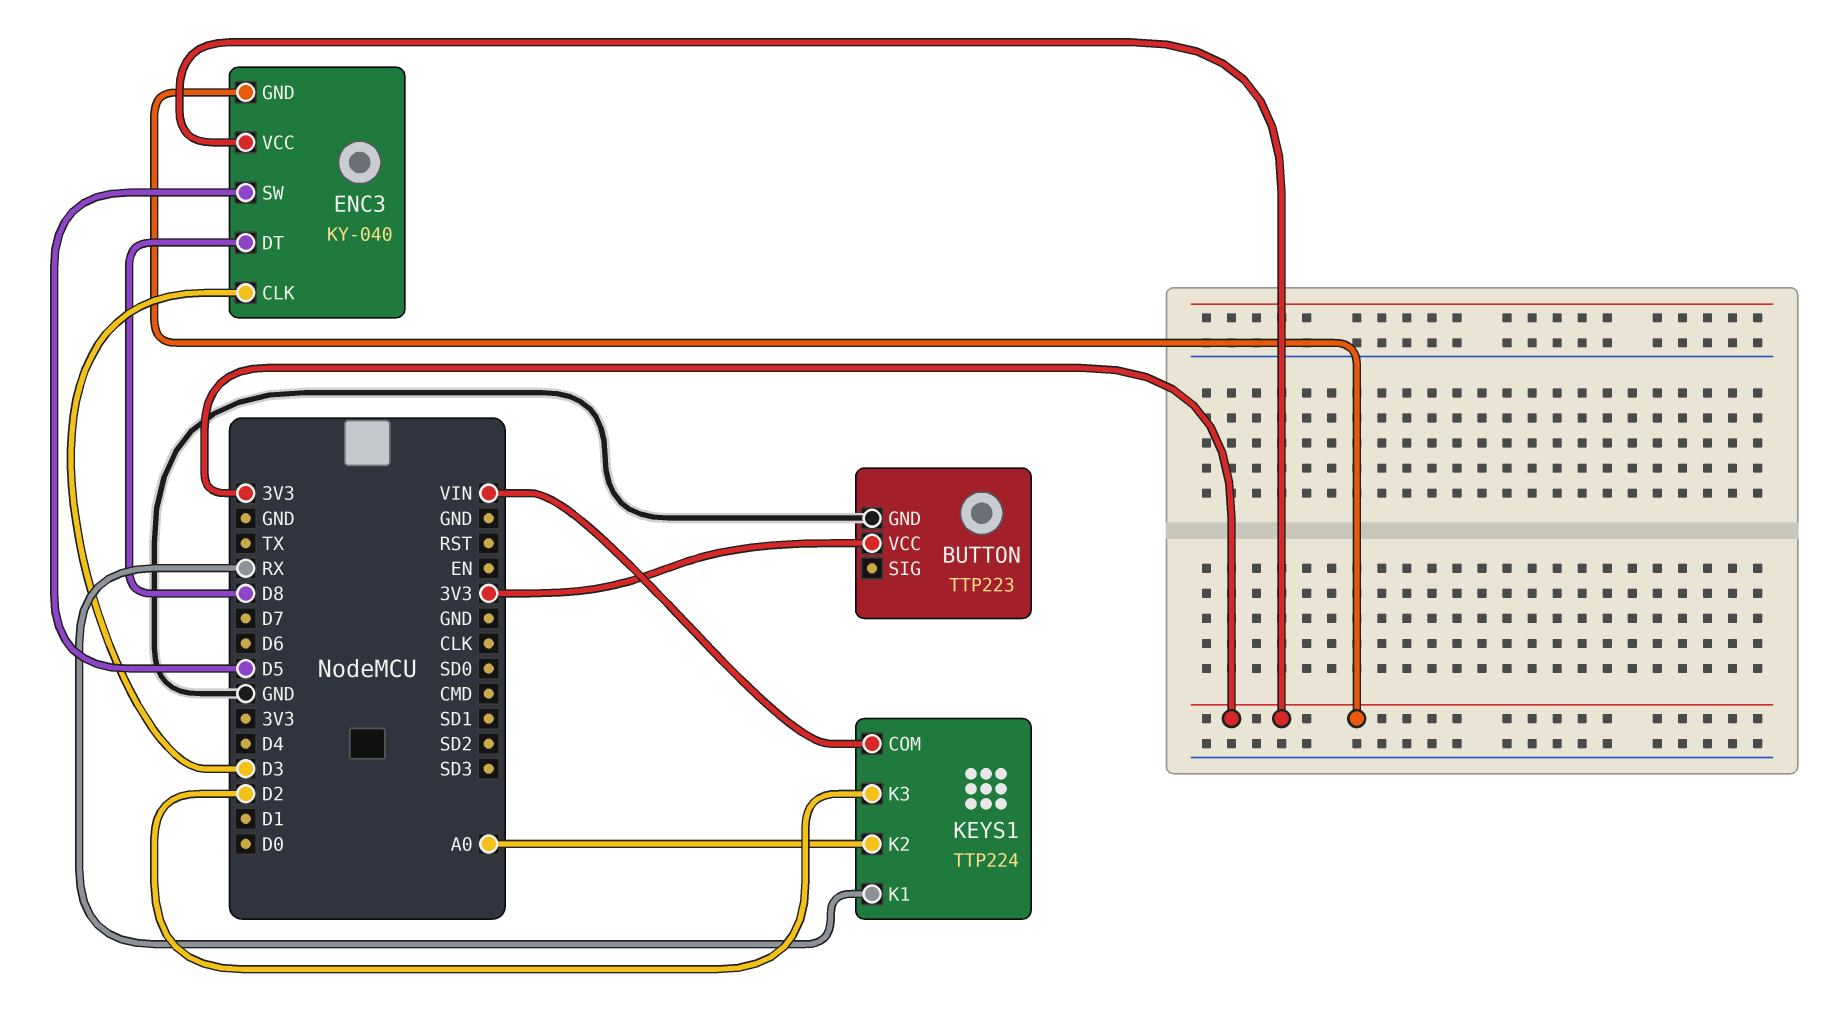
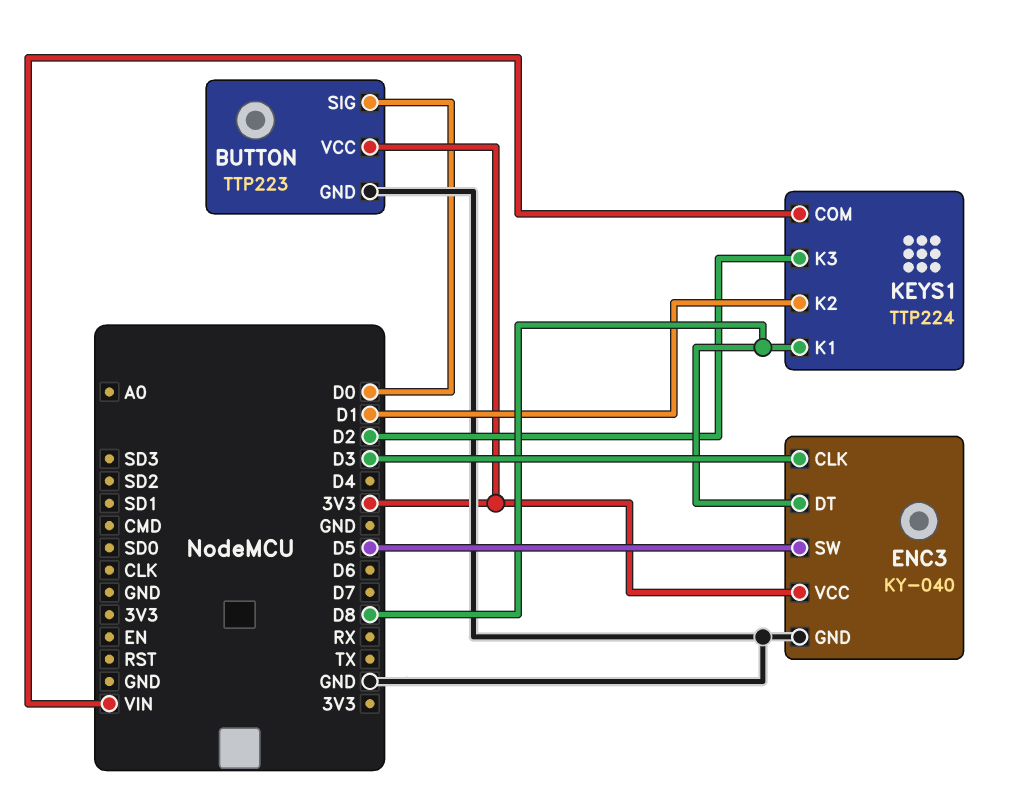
BUTTON pin SIG: none -> D0
ENC3 pin GND: 3V3 -> GND
KEYS1 pin K1: RX -> D8
KEYS1 pin K2: A0 -> D1

